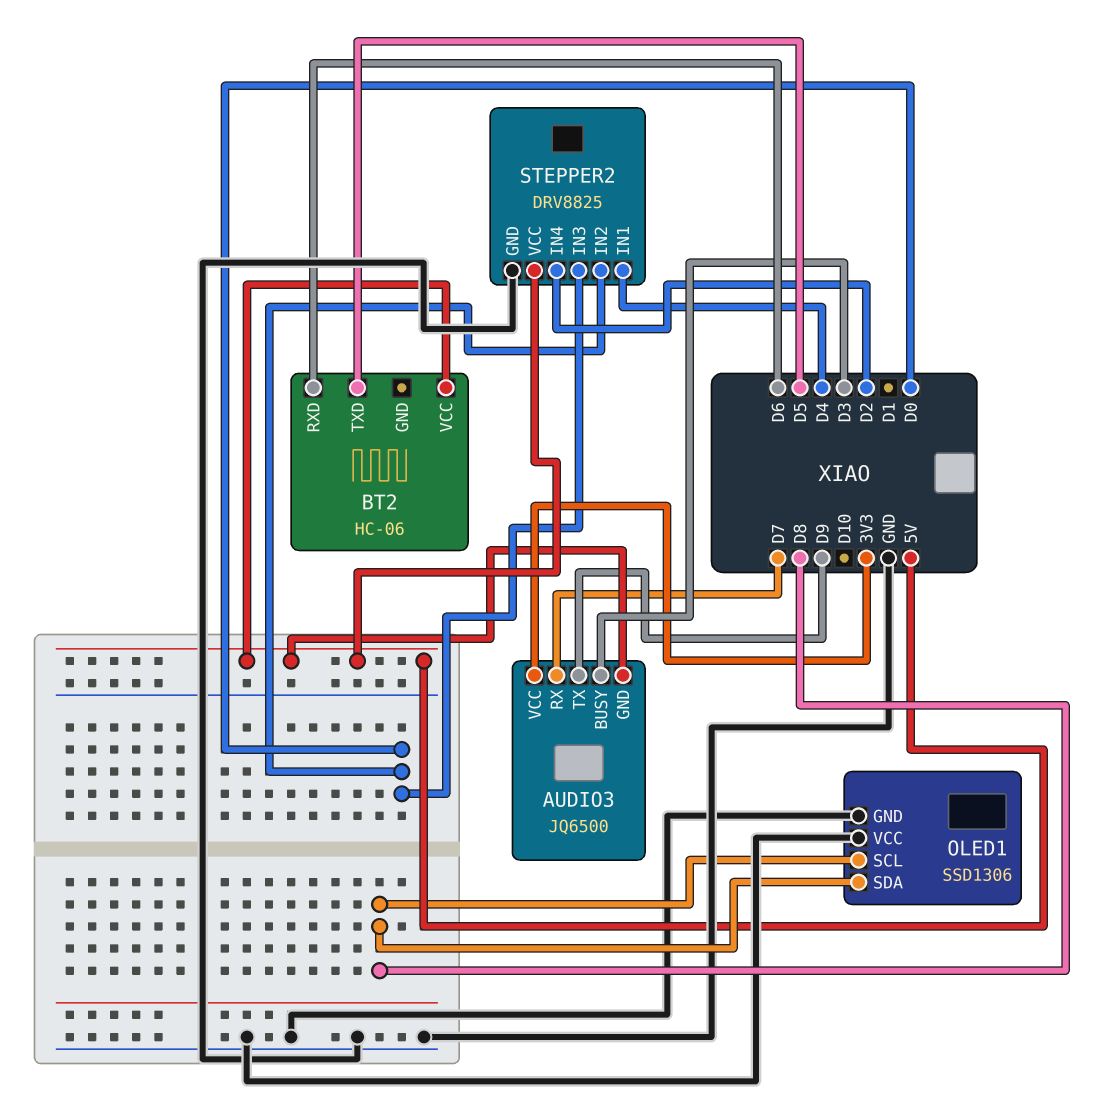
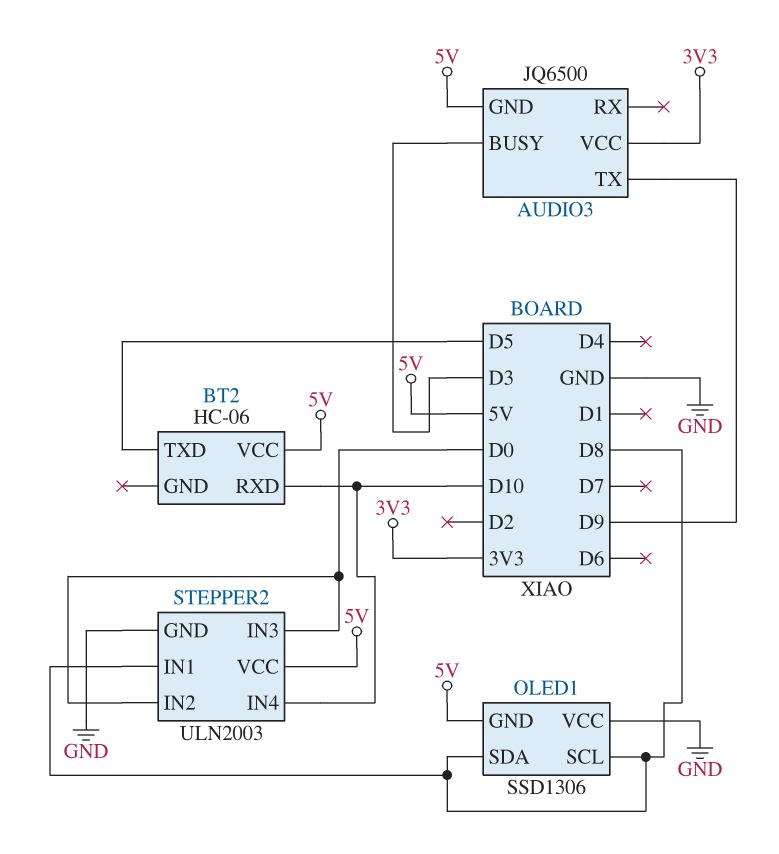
AUDIO3 pin RX: D7 -> none
BT2 pin RXD: D6 -> D10
OLED1 pin GND: GND -> 5V
STEPPER2: DRV8825 -> ULN2003
STEPPER2 pin IN1: D4 -> D8
STEPPER2 pin IN4: D2 -> D10

